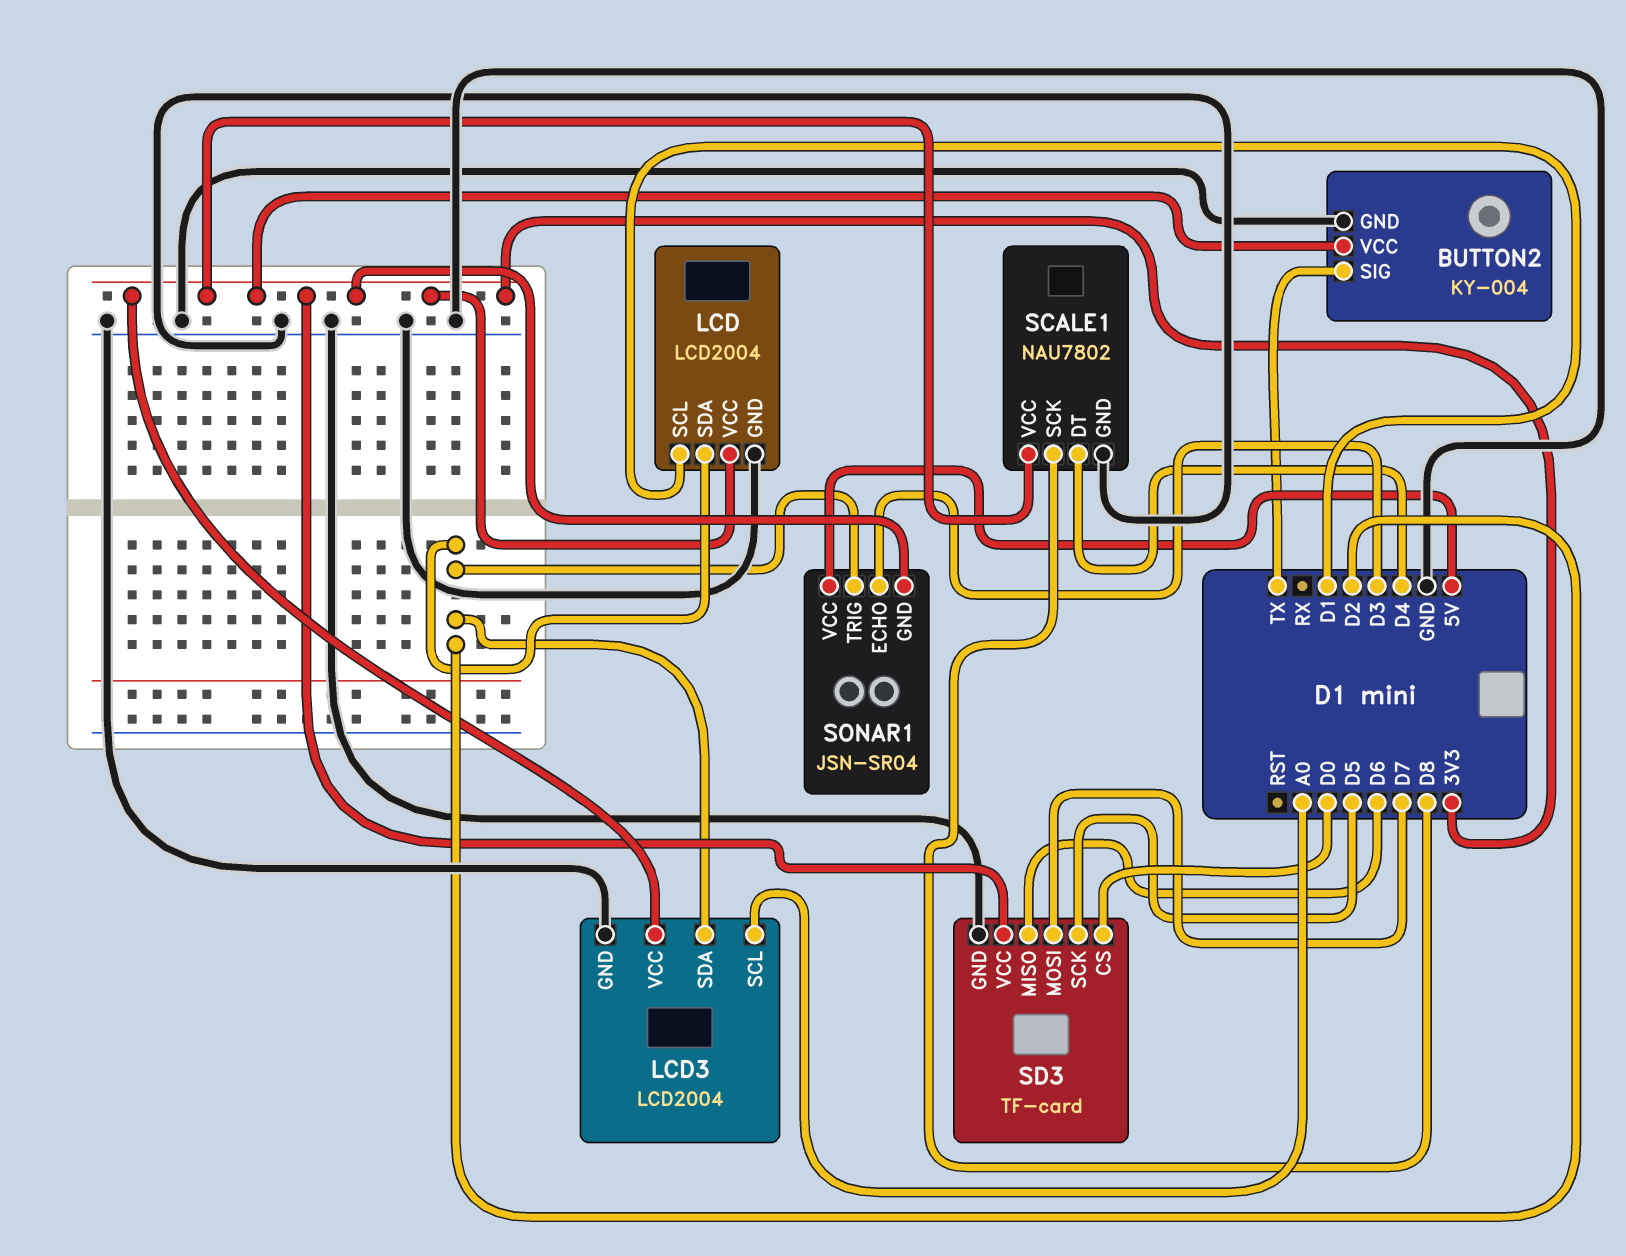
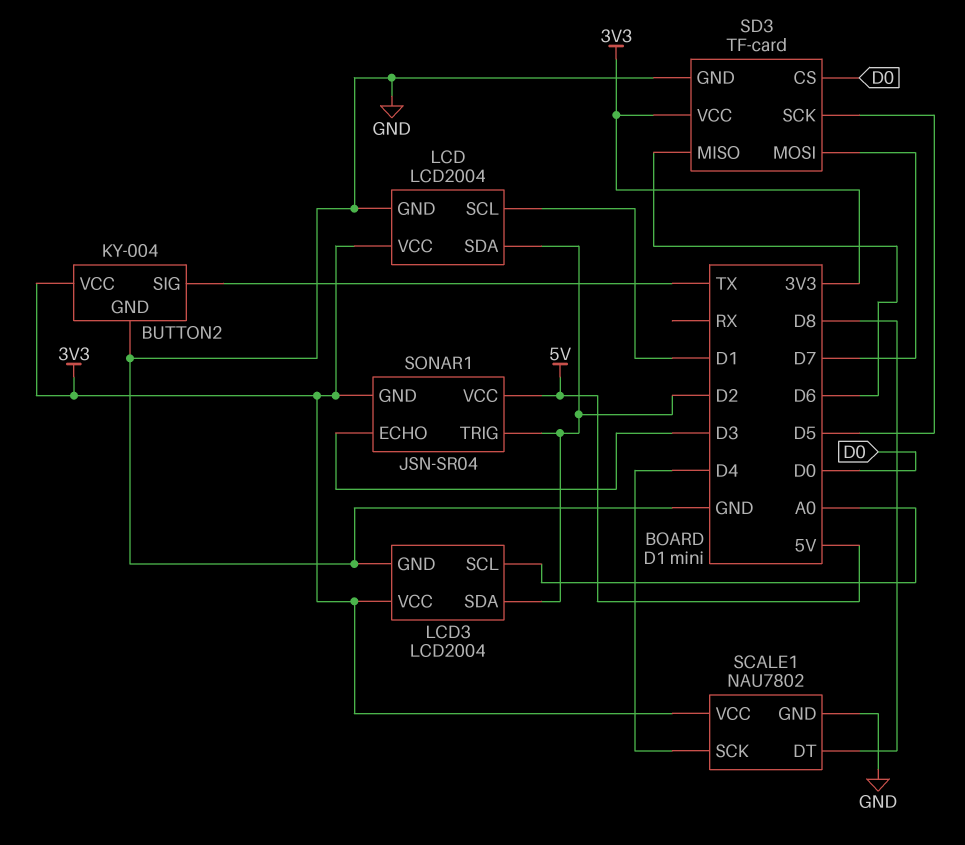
SCALE1 pin DT: D4 -> D8
SCALE1 pin SCK: D8 -> D4

